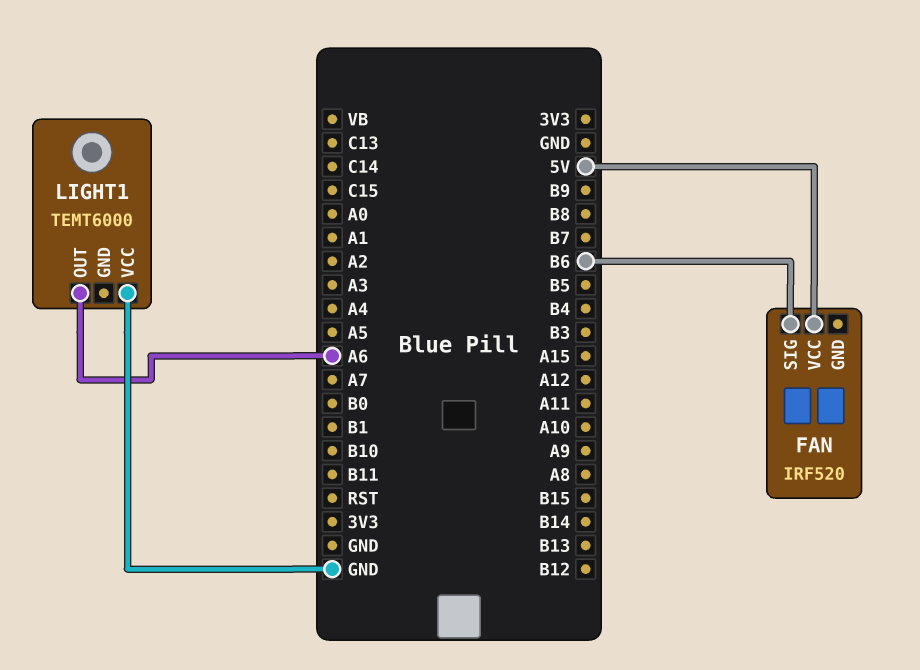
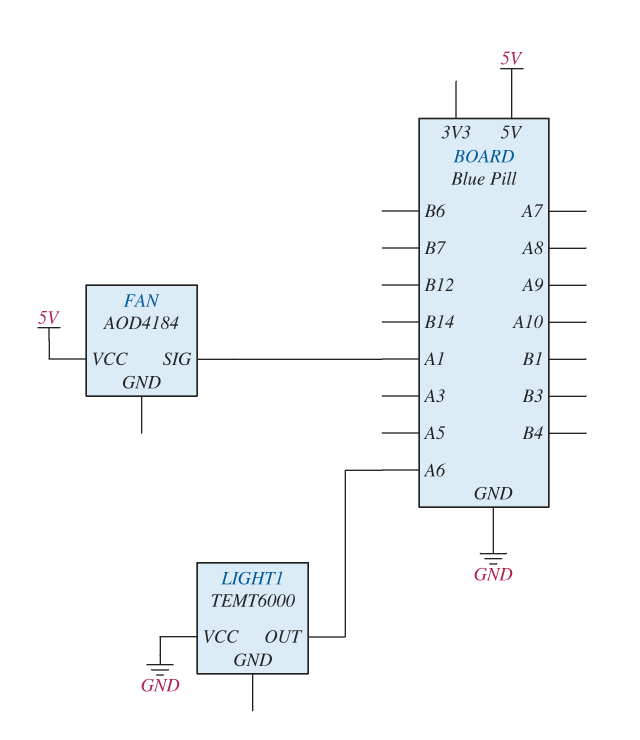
FAN: IRF520 -> AOD4184
FAN pin SIG: B6 -> A1

